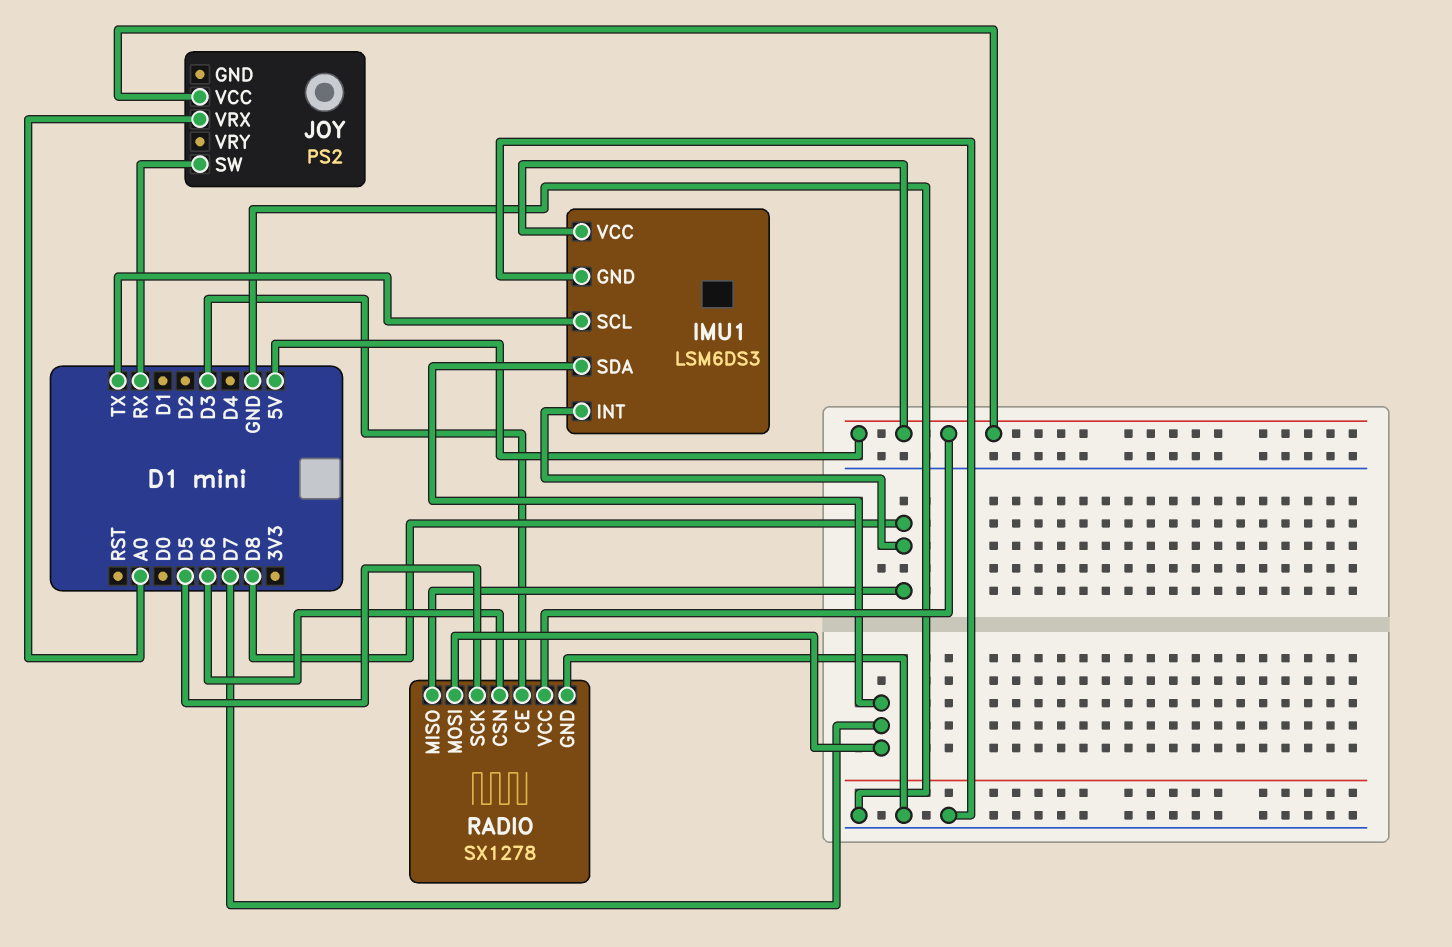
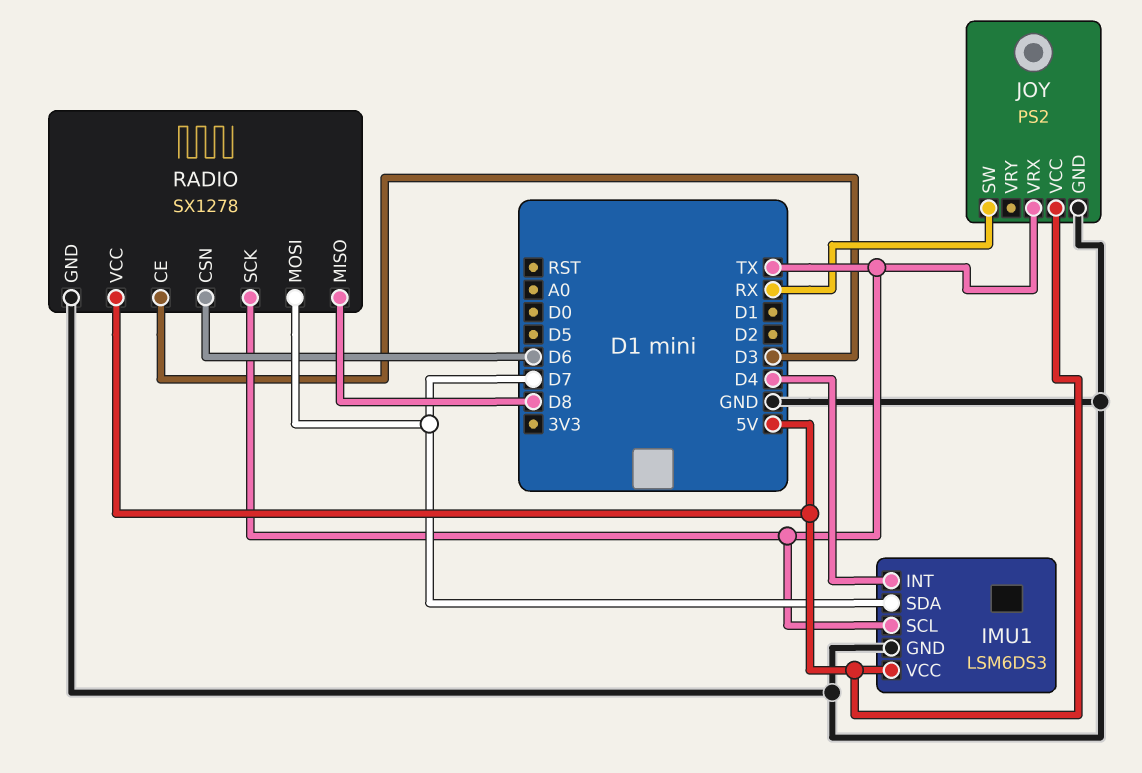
IMU1 pin INT: D8 -> D4
JOY pin GND: none -> GND
JOY pin VRX: A0 -> TX
RADIO pin SCK: D5 -> TX

